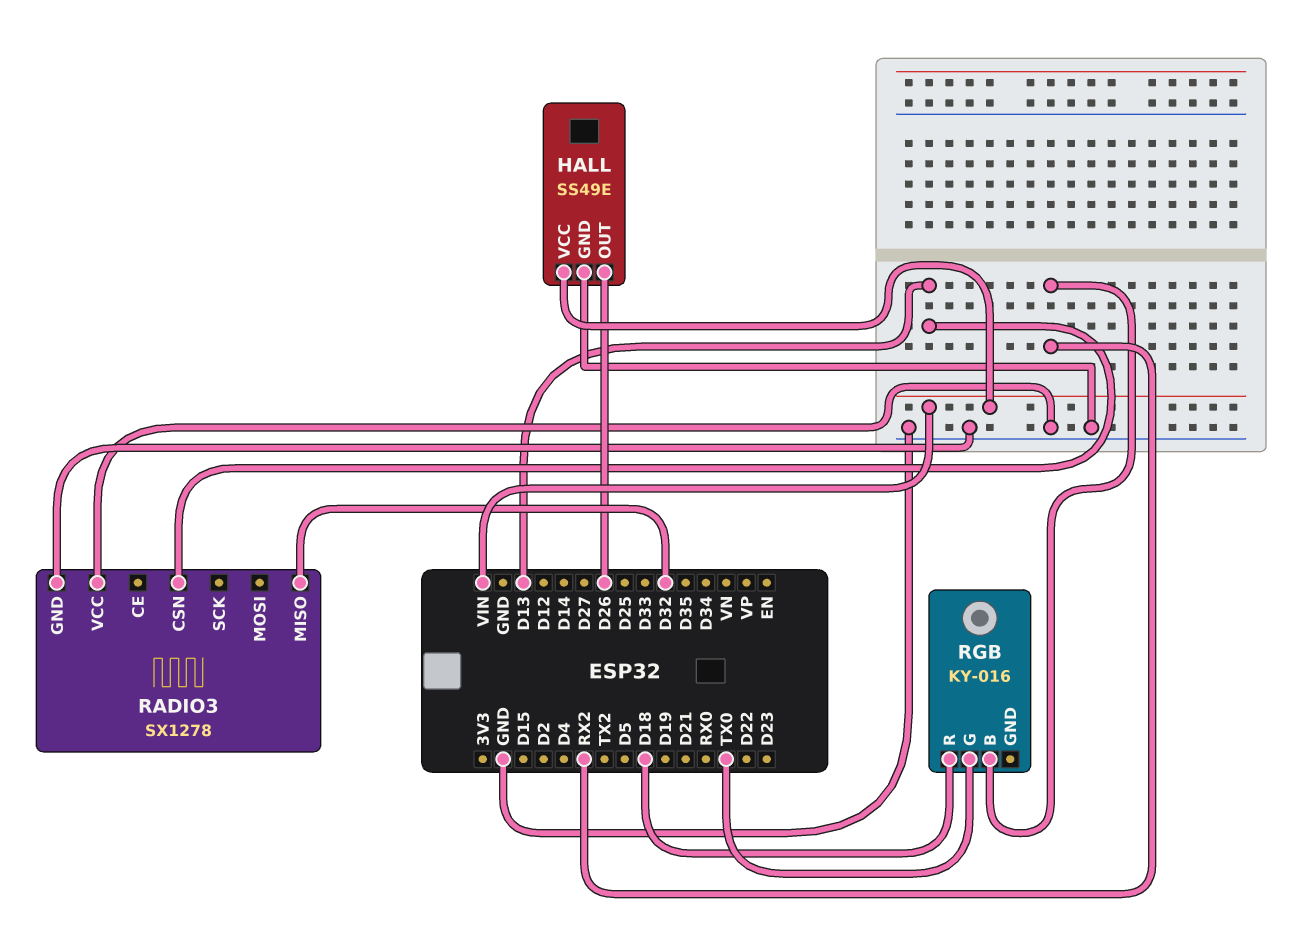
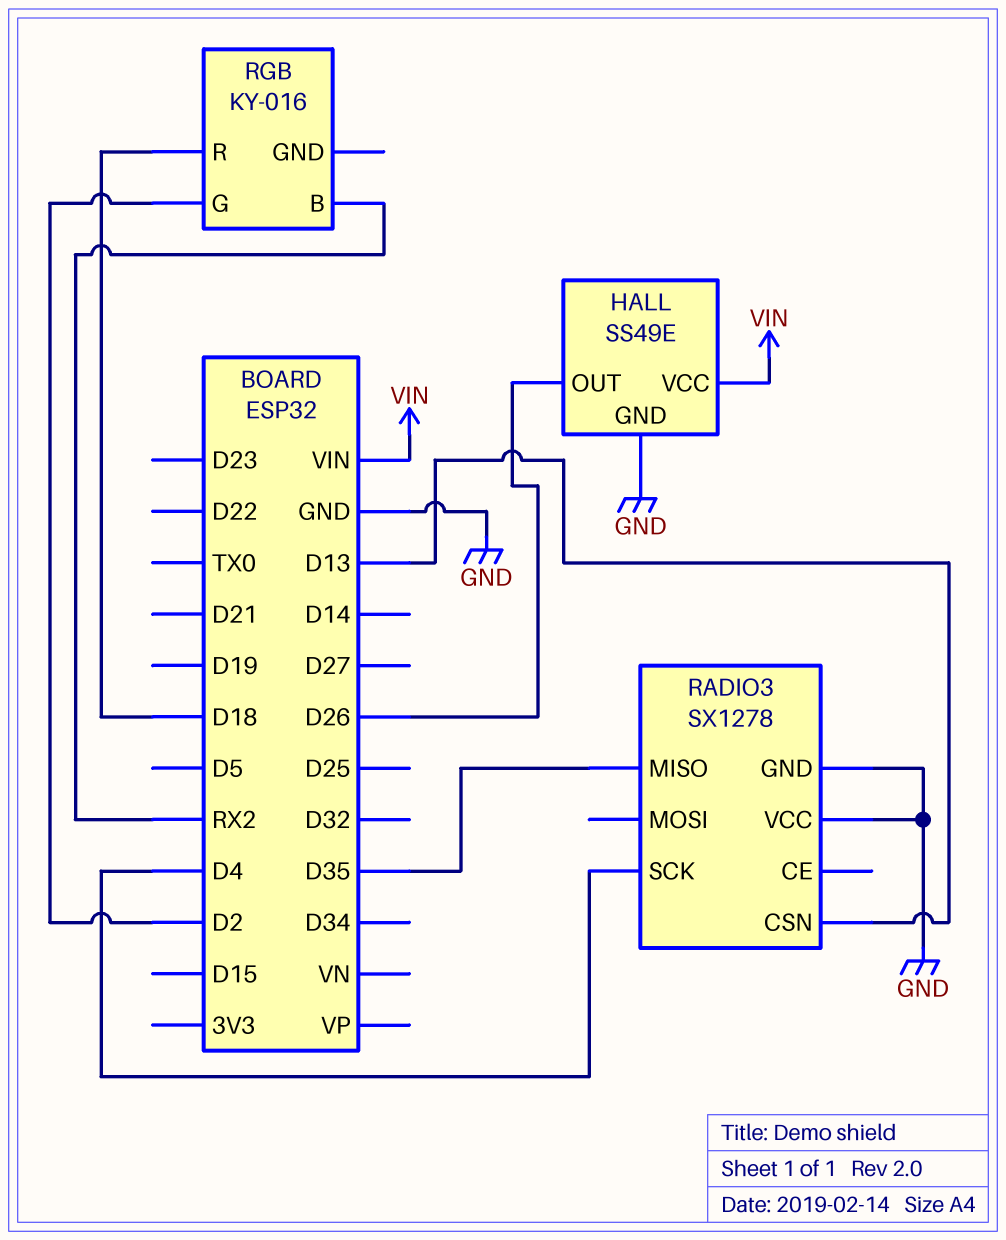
RADIO3 pin MISO: D32 -> D35
RADIO3 pin SCK: none -> D4
RGB pin G: TX0 -> D2

